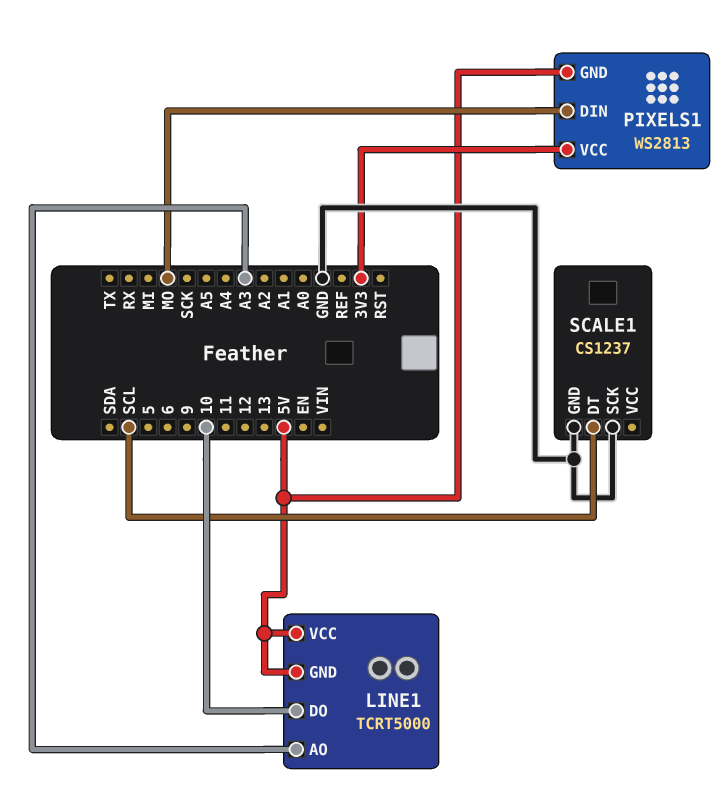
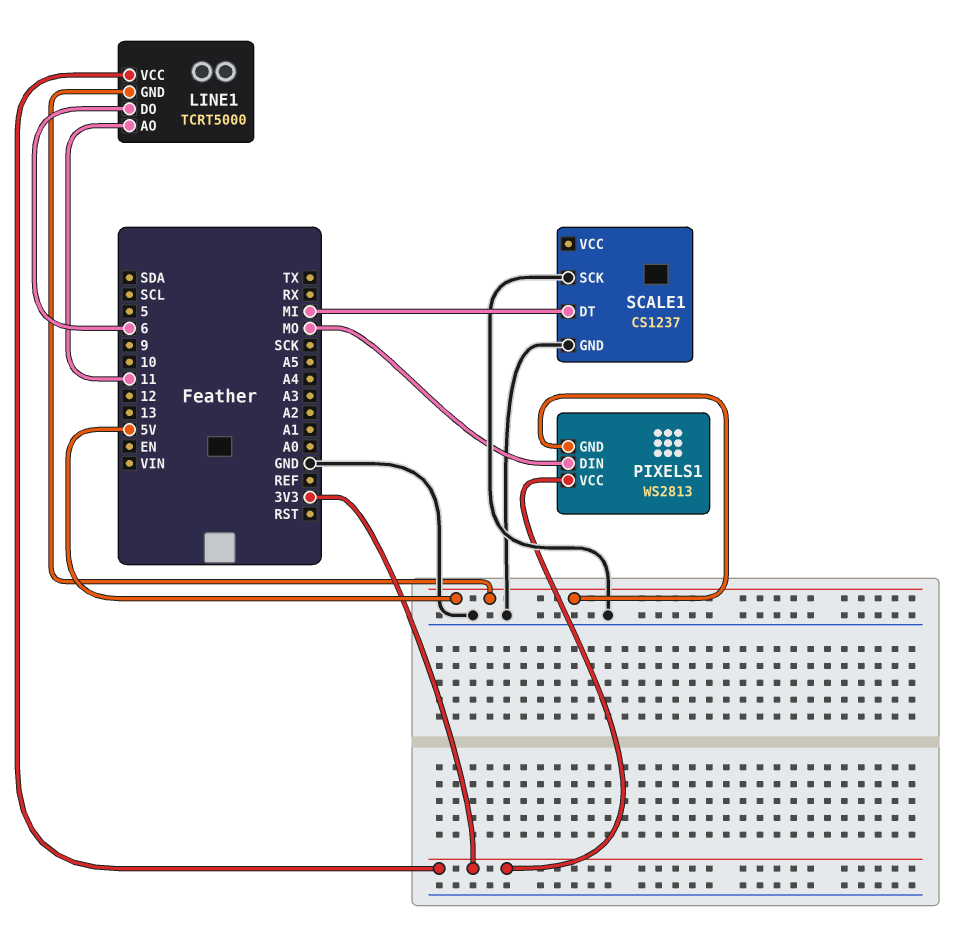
LINE1 pin AO: A3 -> 11
LINE1 pin DO: 10 -> 6
LINE1 pin VCC: 5V -> 3V3
SCALE1 pin DT: SCL -> MI

